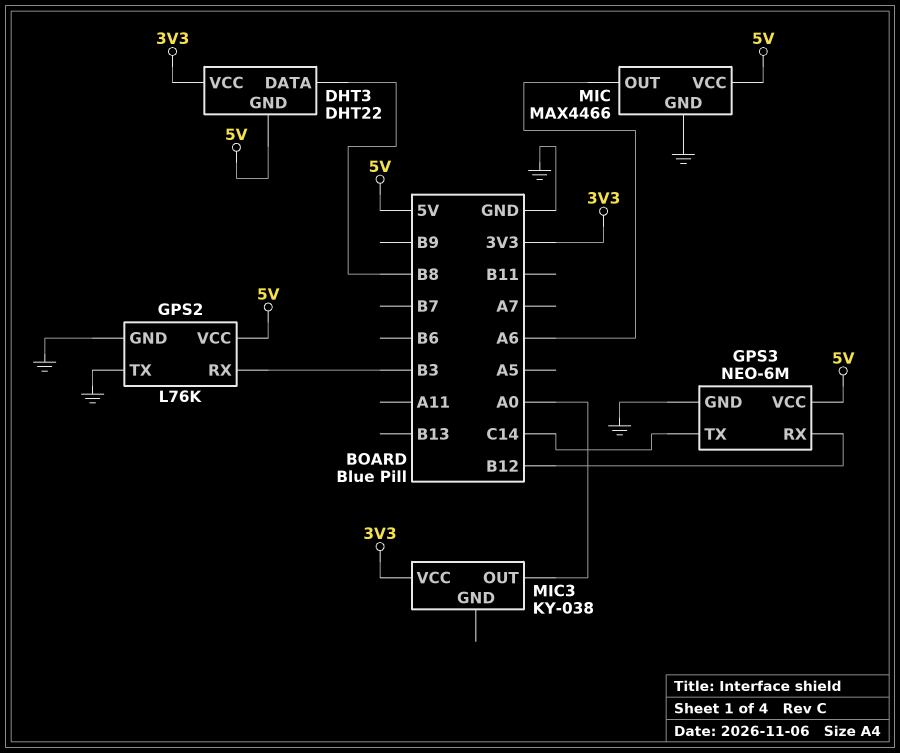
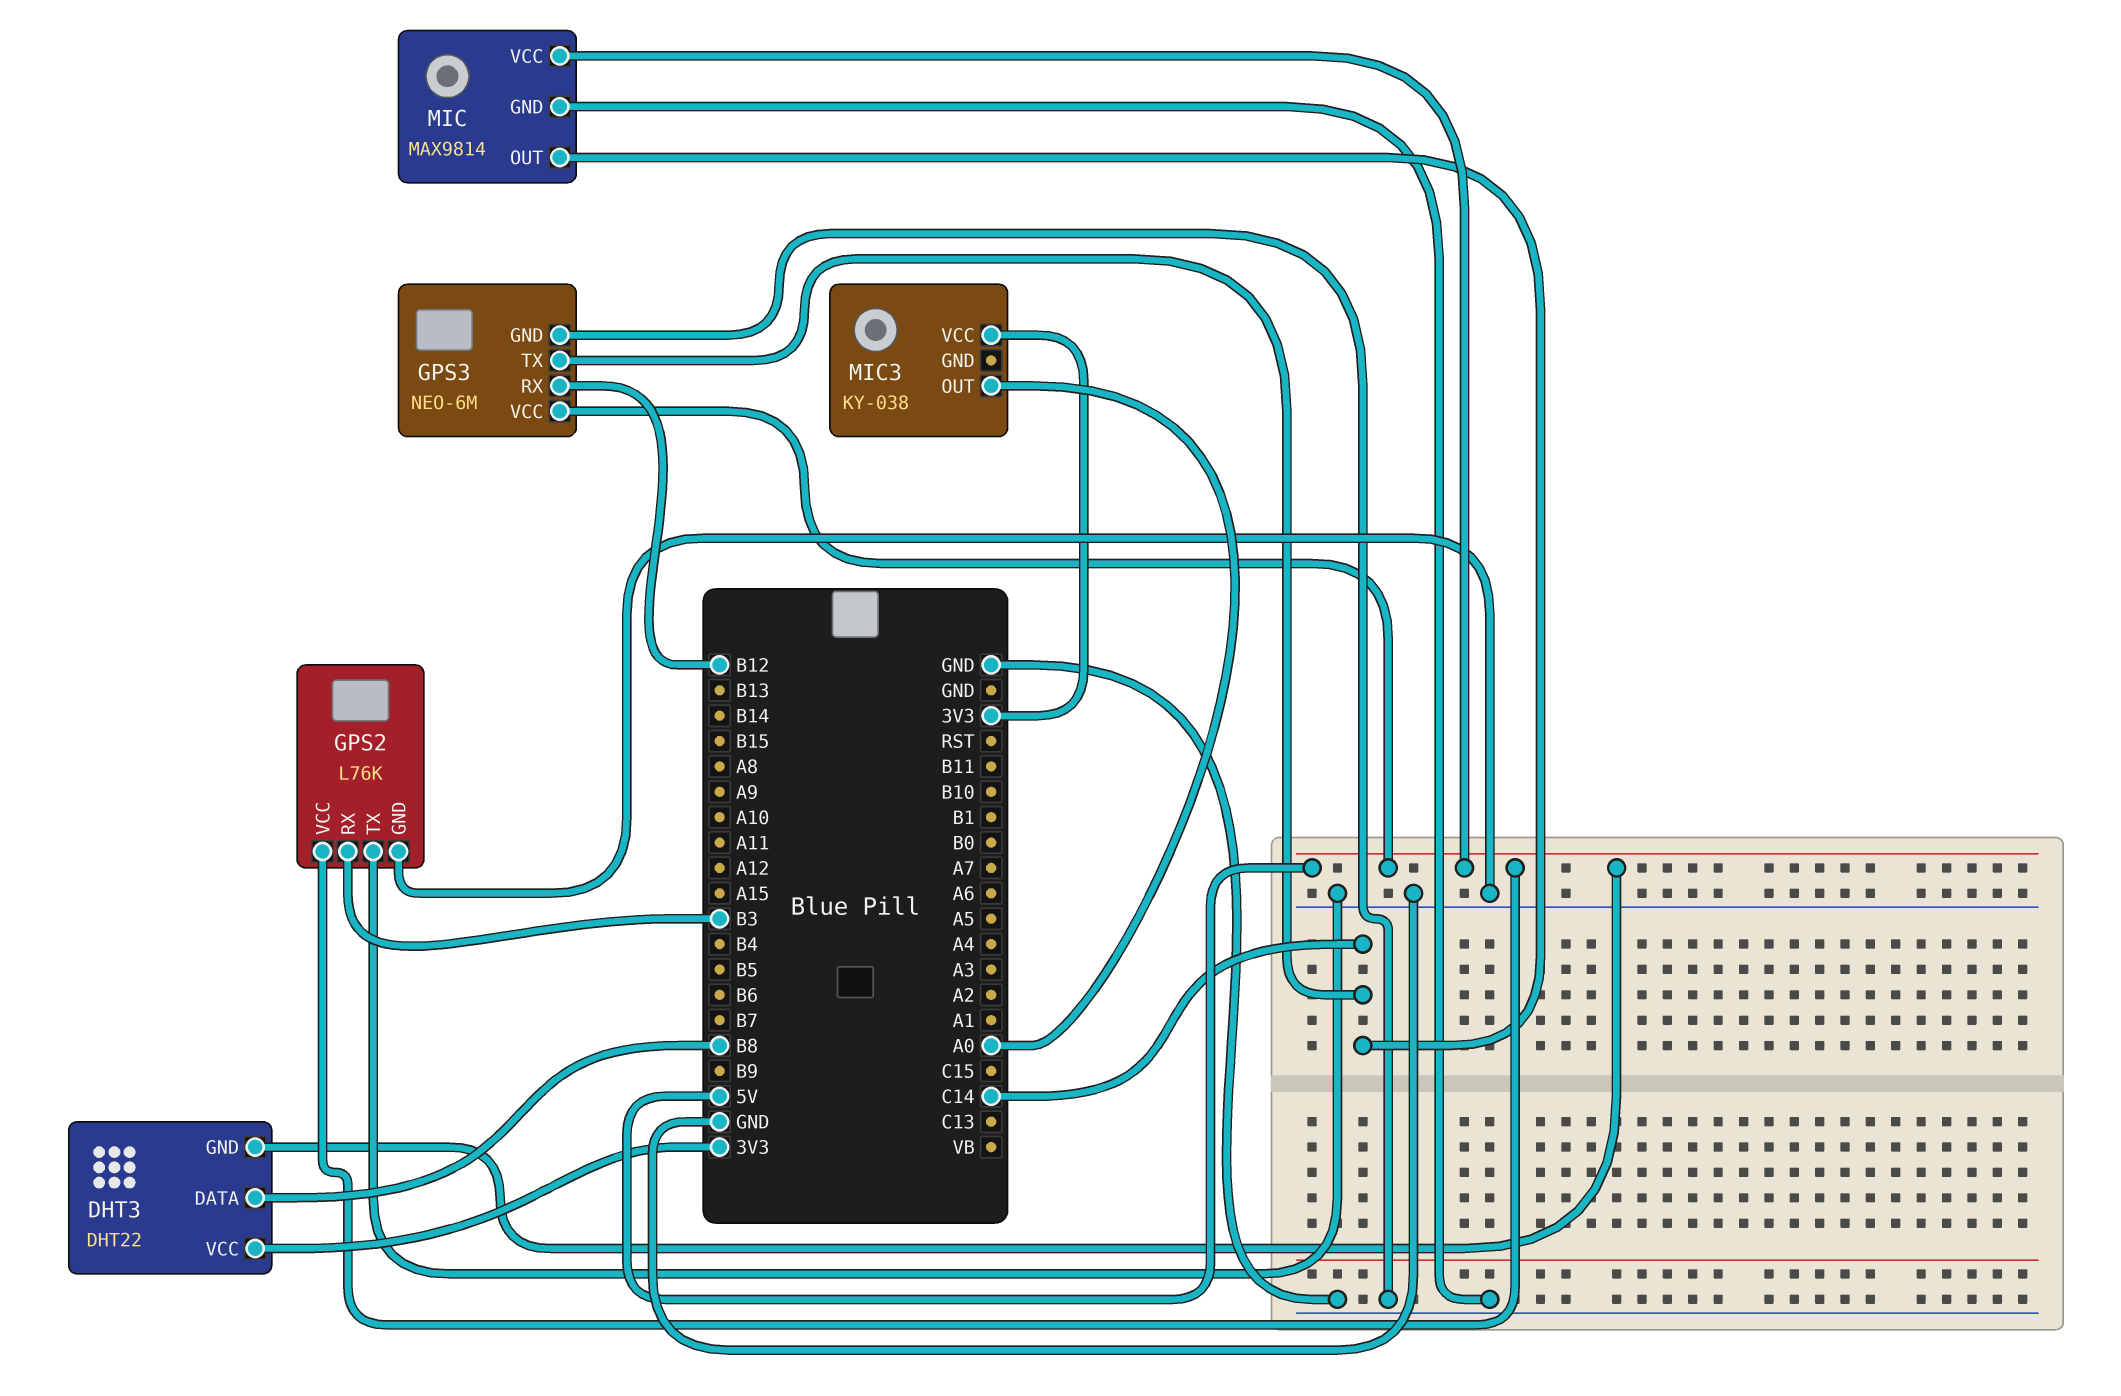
MIC: MAX4466 -> MAX9814
MIC pin OUT: A6 -> C14

